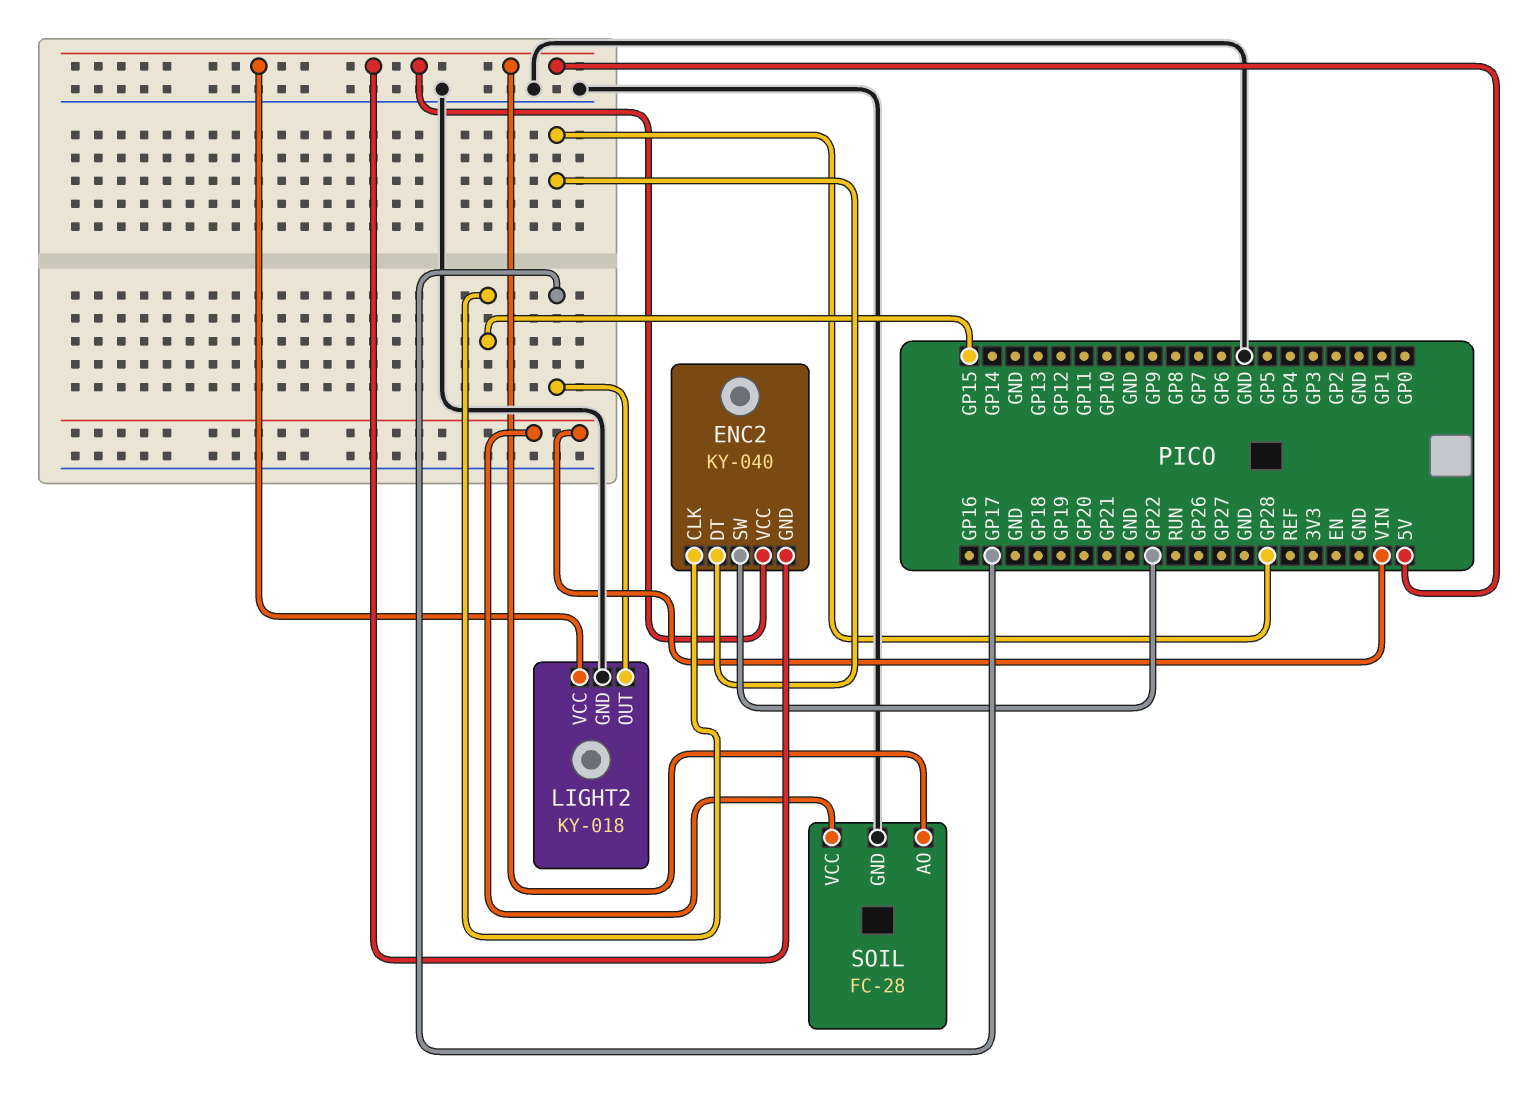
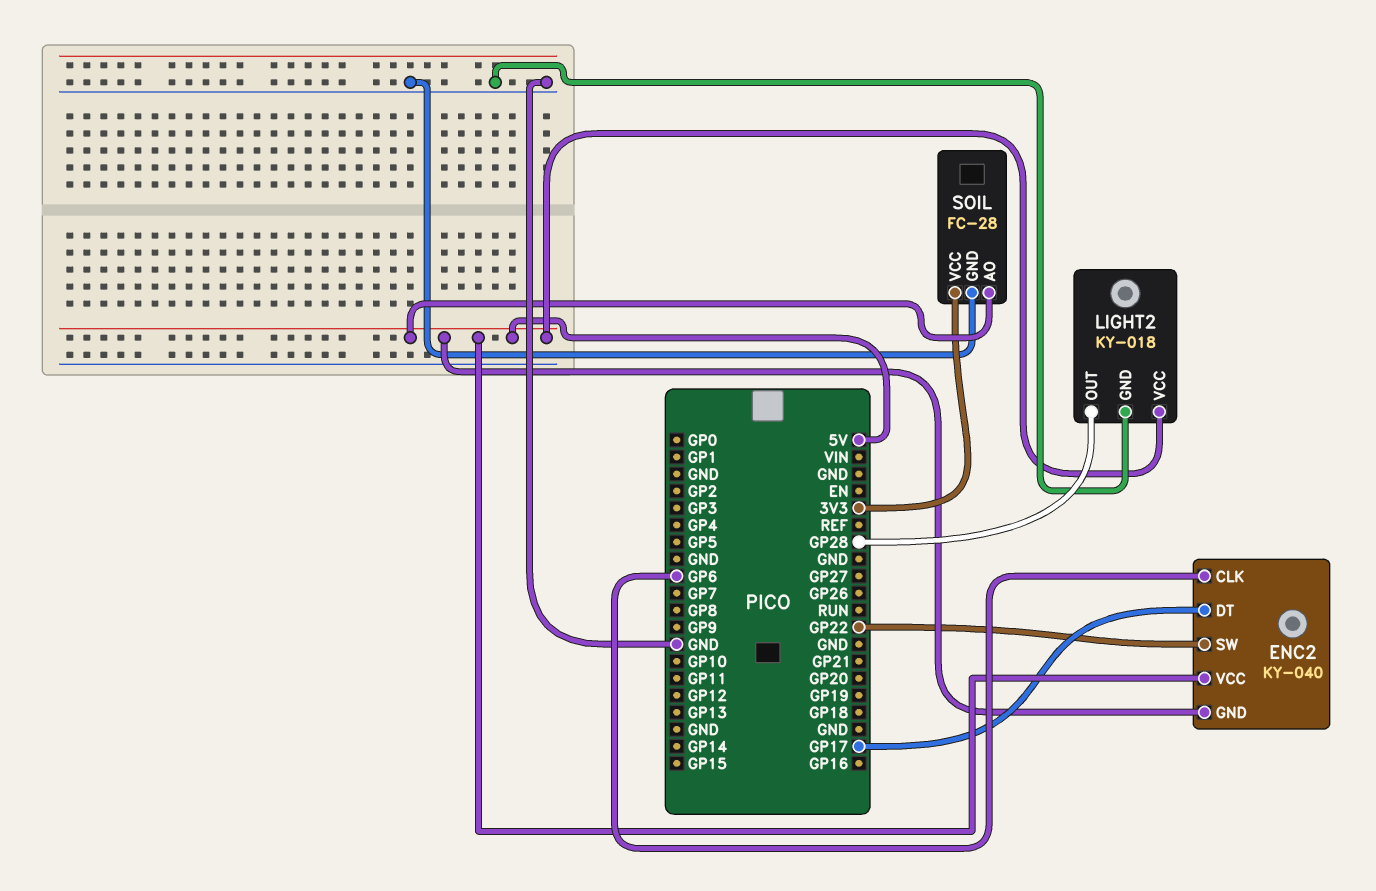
ENC2 pin CLK: GP15 -> GP6
ENC2 pin DT: GP28 -> GP17
LIGHT2 pin OUT: GP17 -> GP28
SOIL pin VCC: VIN -> 3V3

